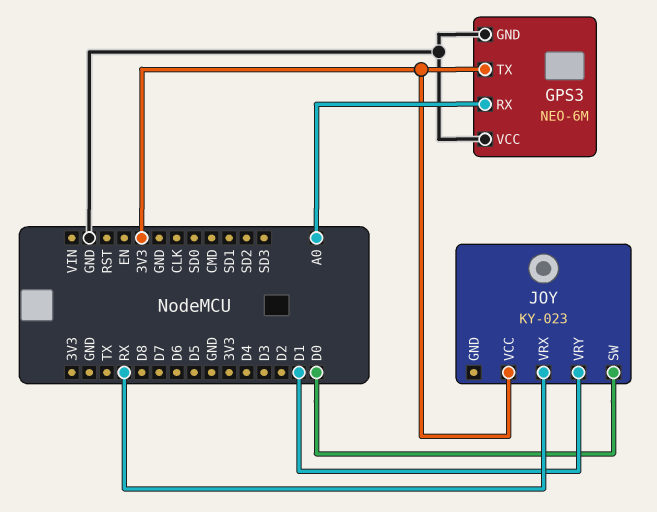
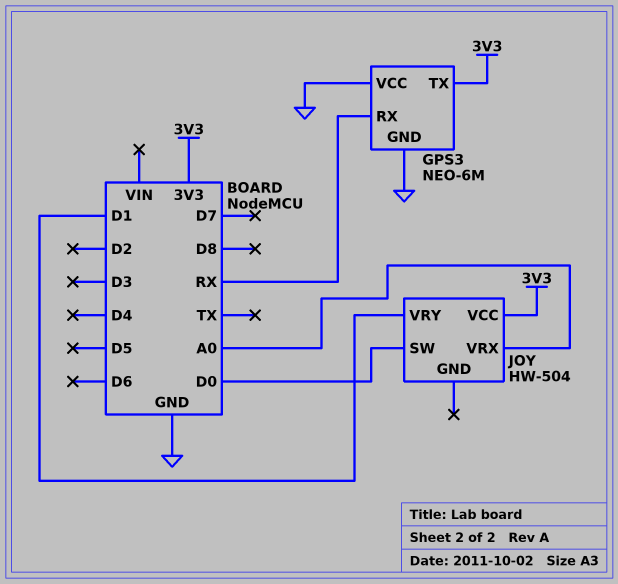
GPS3 pin RX: A0 -> RX
JOY: KY-023 -> HW-504
JOY pin VRX: RX -> A0

